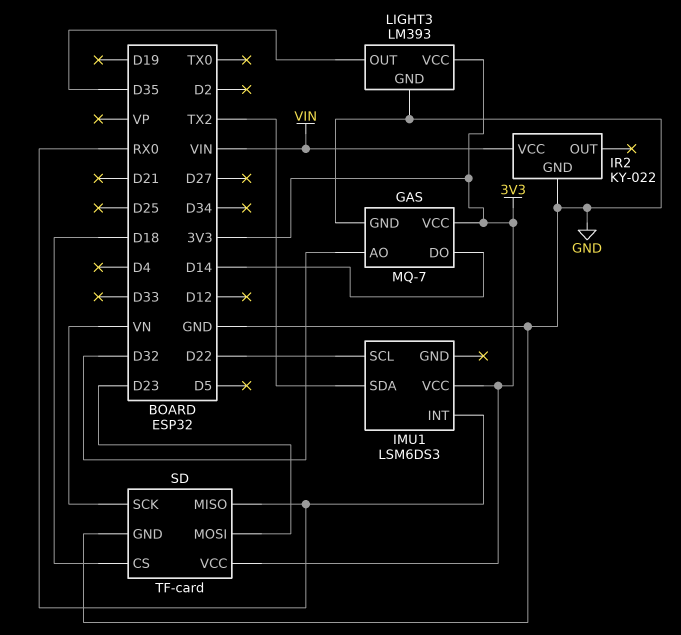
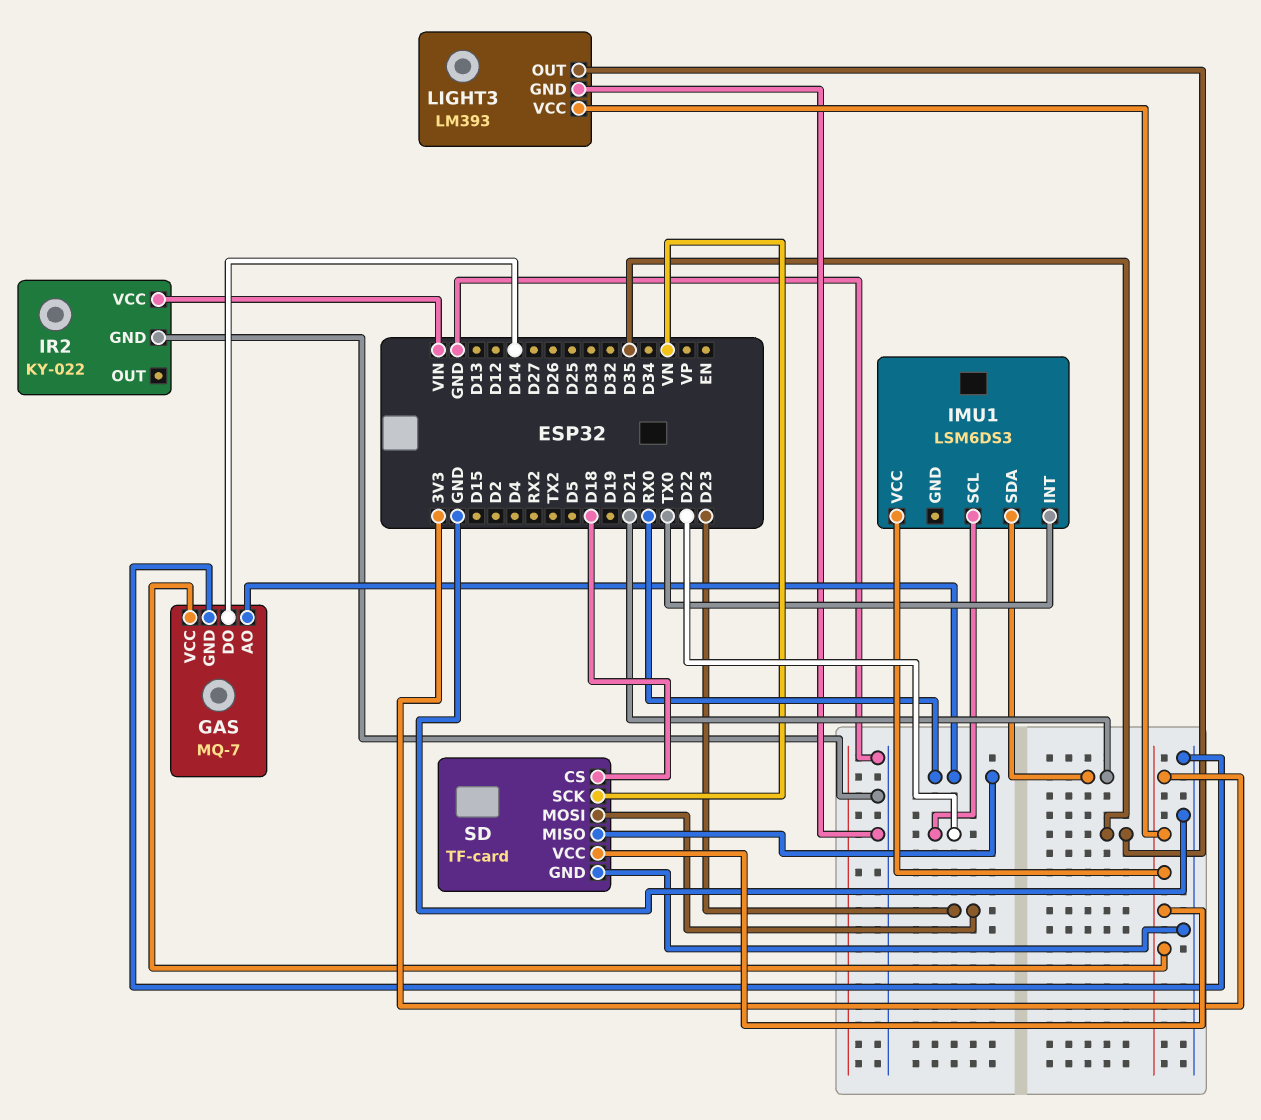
GAS pin AO: D32 -> RX0
IMU1 pin INT: RX0 -> TX0
IMU1 pin SDA: TX2 -> D21

